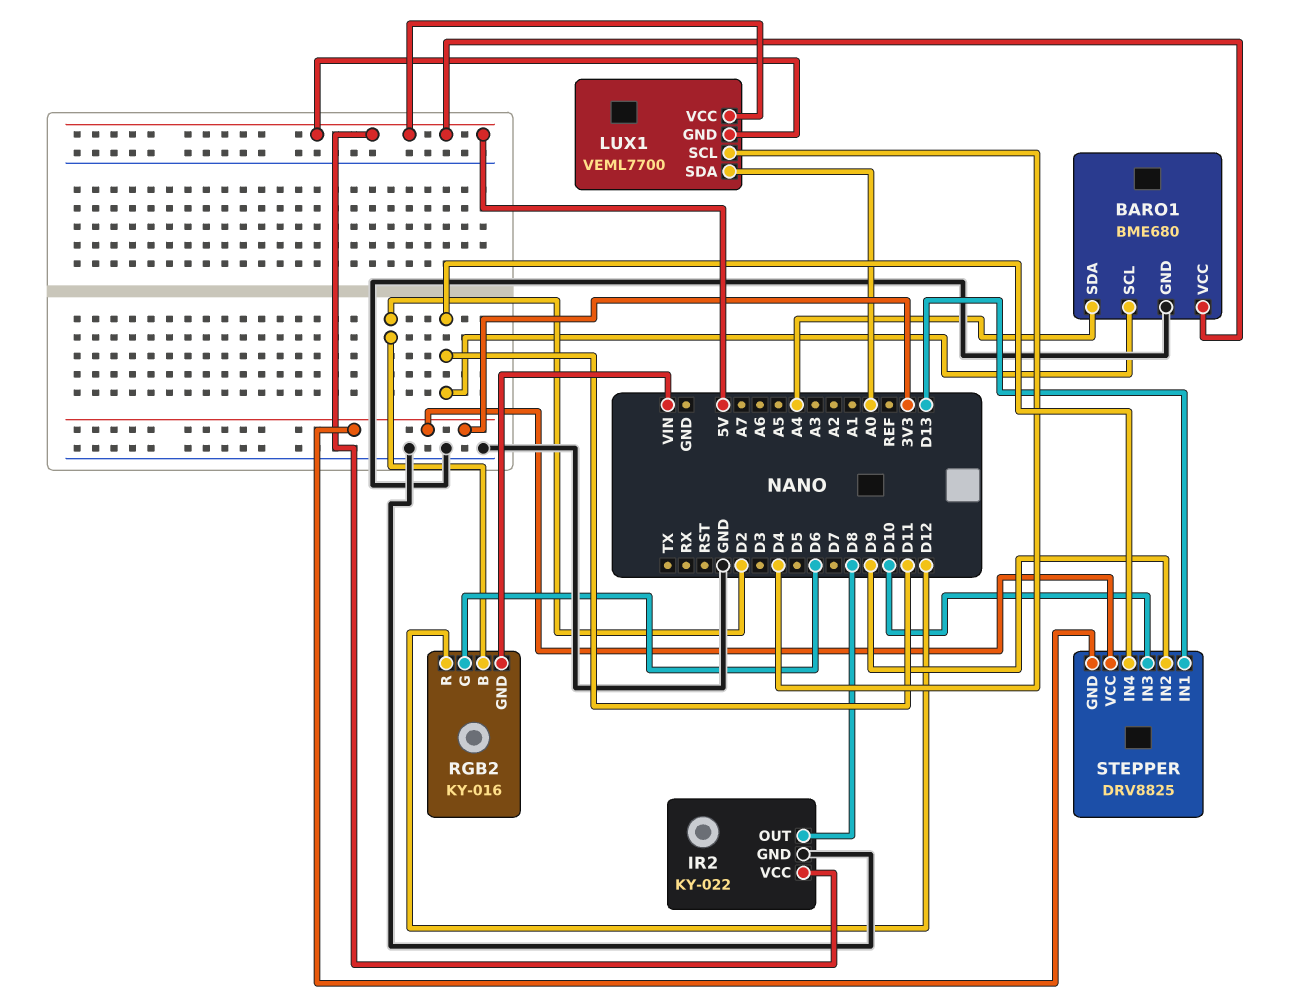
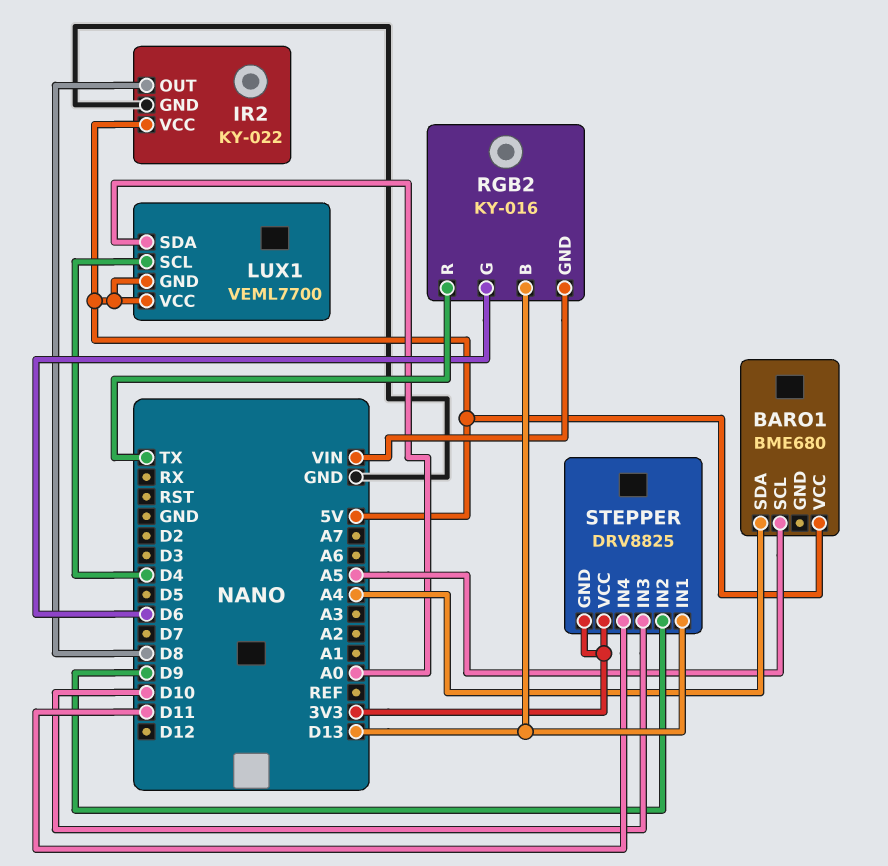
BARO1 pin GND: GND -> none
BARO1 pin SCL: D11 -> A5
RGB2 pin B: D2 -> D13
RGB2 pin R: D12 -> TX

